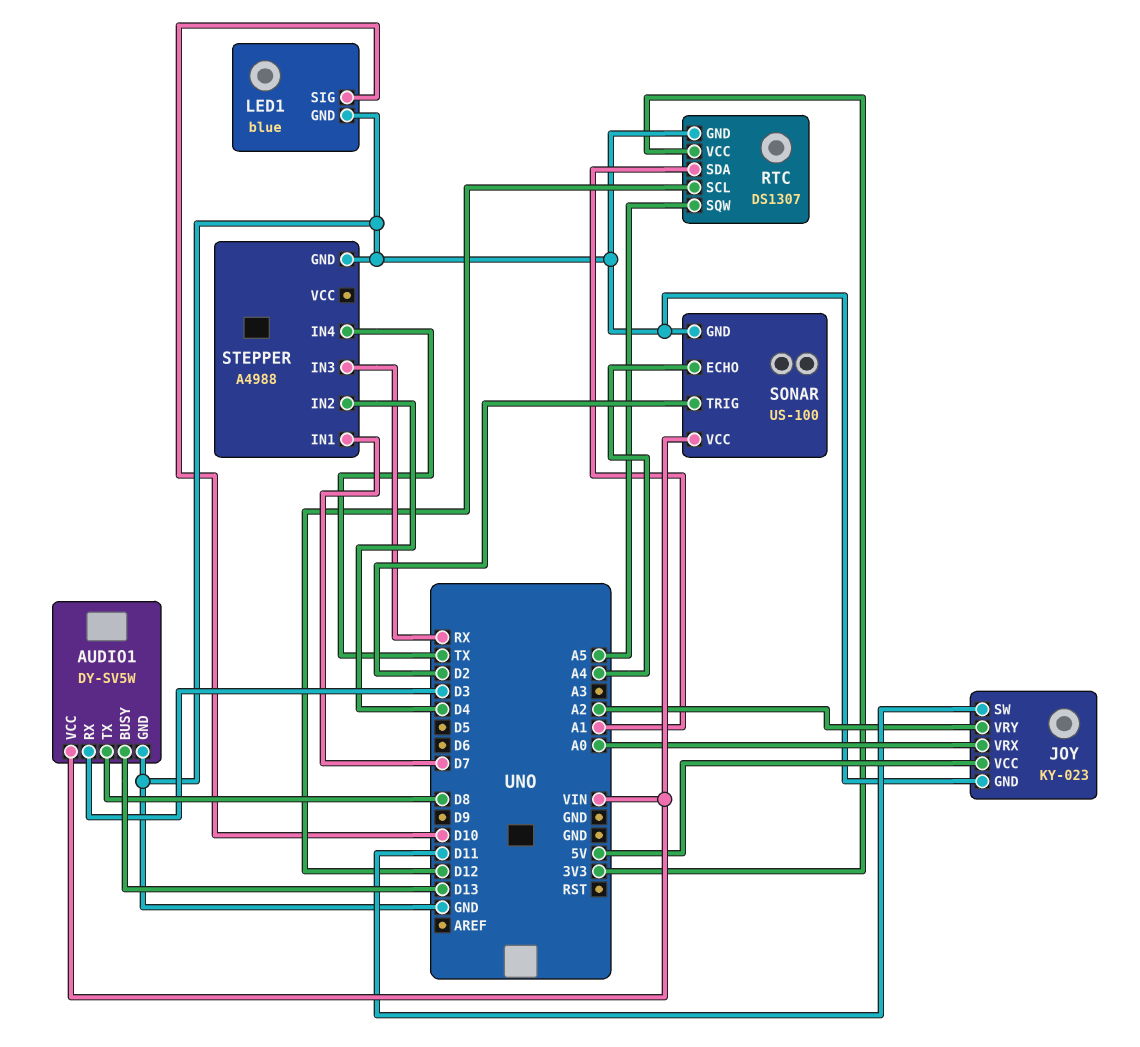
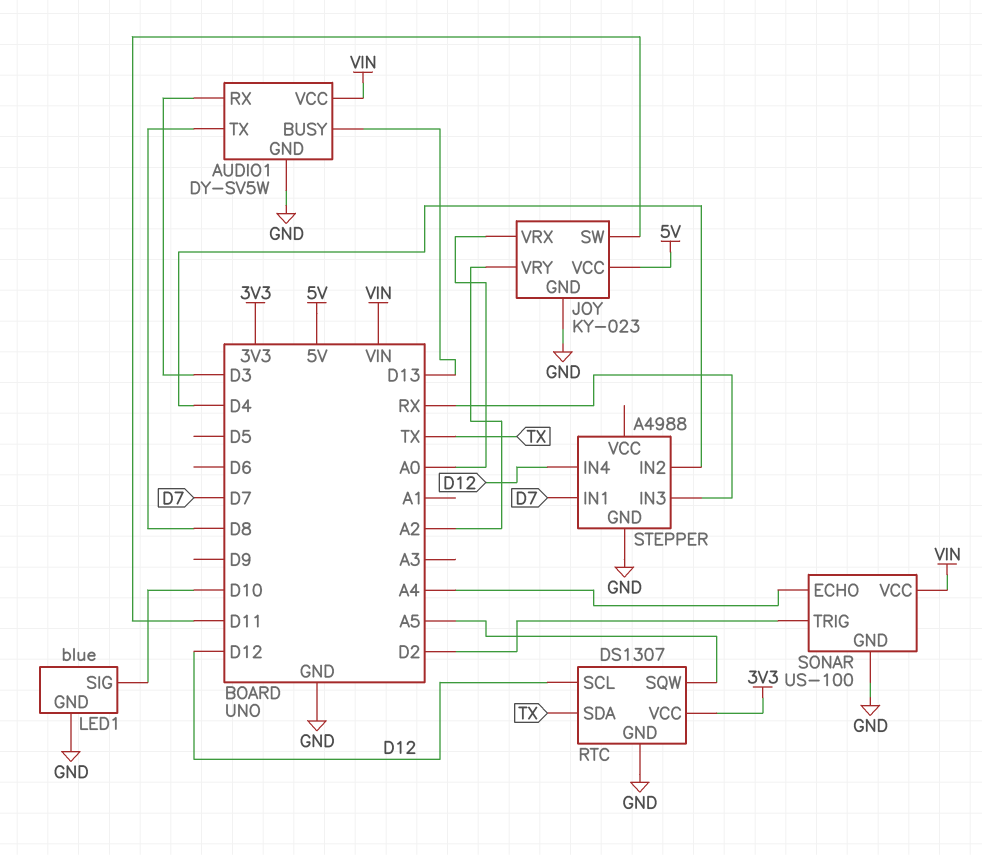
RTC pin SDA: A1 -> TX
STEPPER pin IN4: TX -> D12

